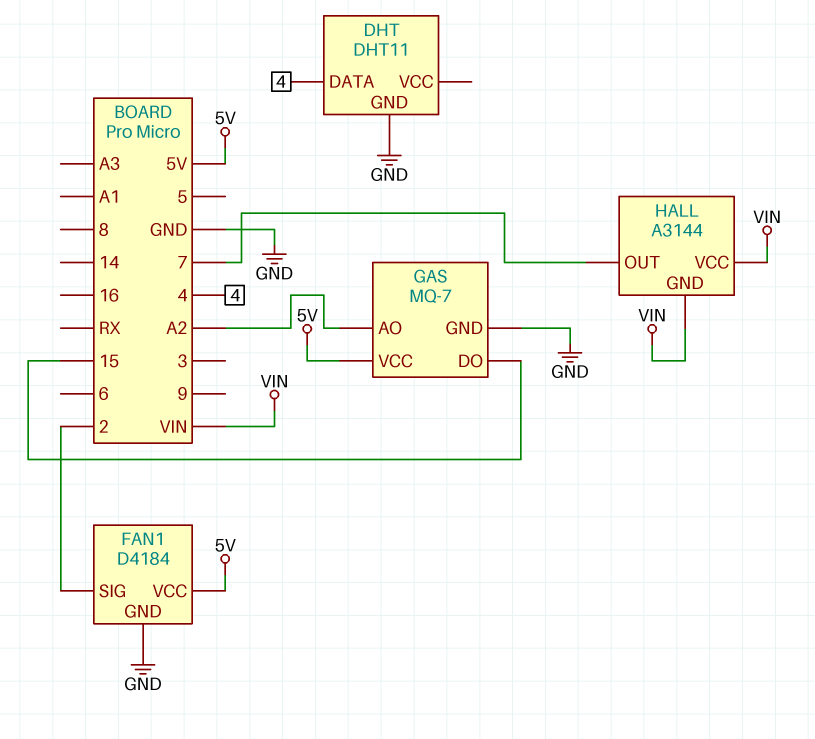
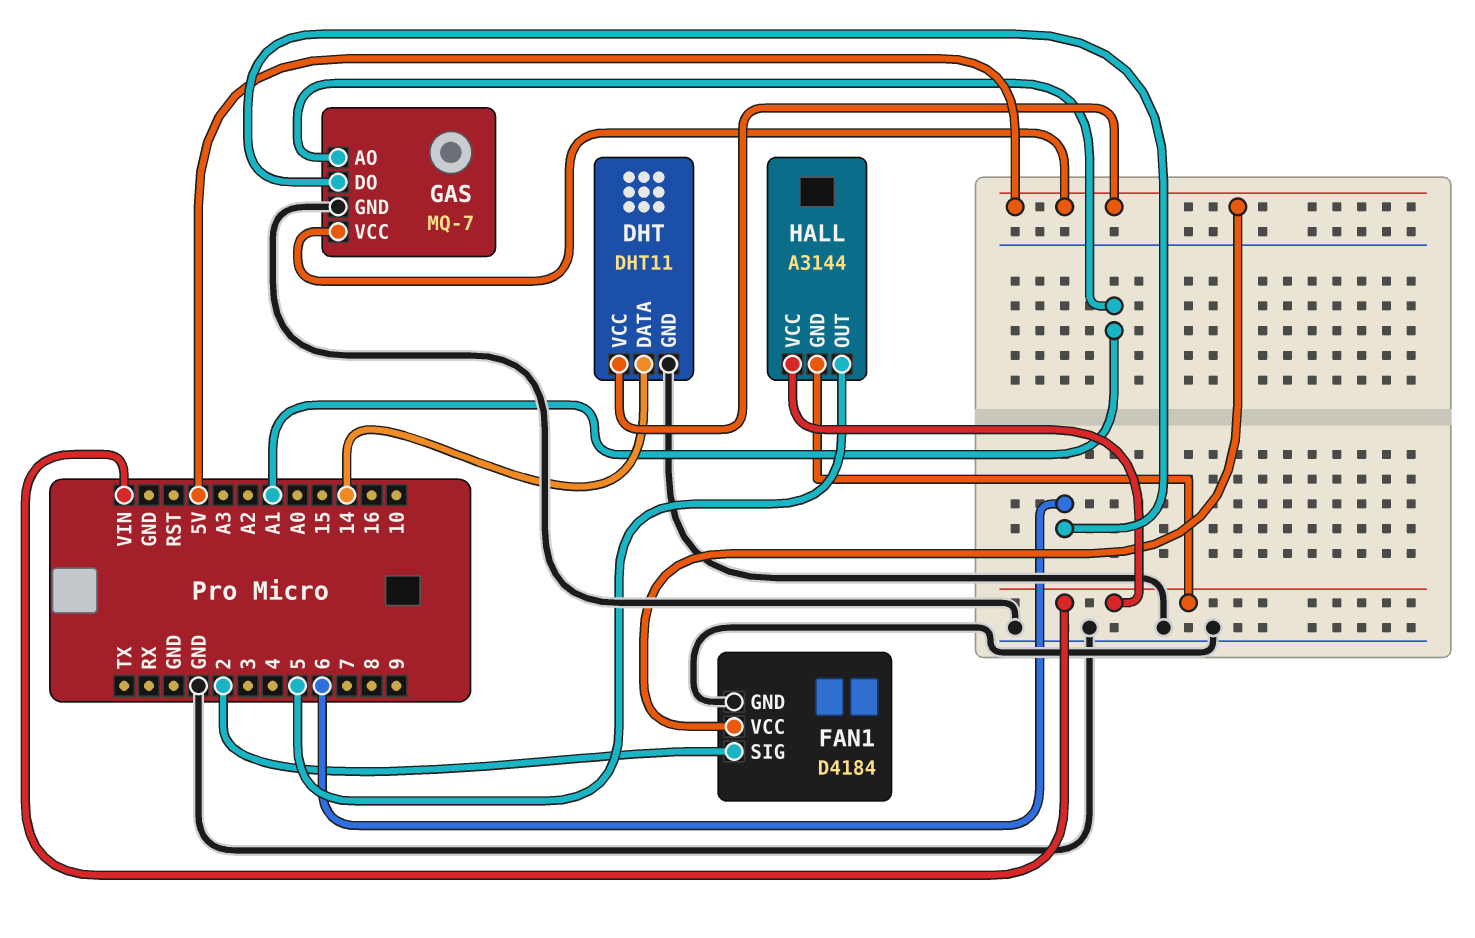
DHT pin DATA: 4 -> 14
DHT pin VCC: none -> 5V
GAS pin AO: A2 -> A1
GAS pin DO: 15 -> 6
HALL pin OUT: 7 -> 5

